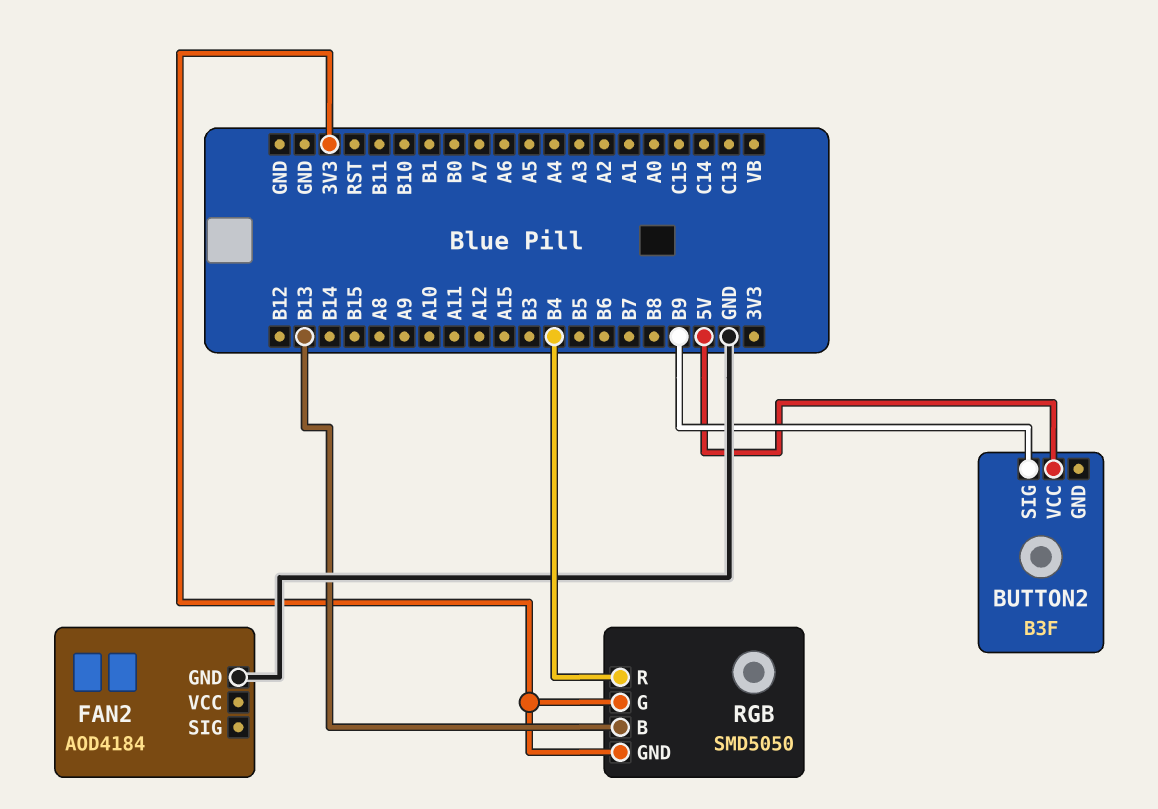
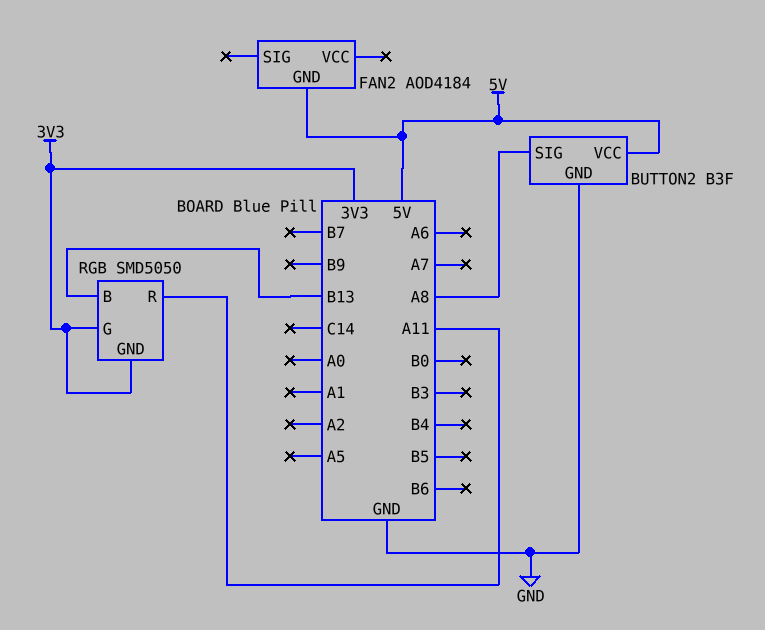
BUTTON2 pin GND: none -> GND
BUTTON2 pin SIG: B9 -> A8
FAN2 pin GND: GND -> 5V
RGB pin R: B4 -> A11

